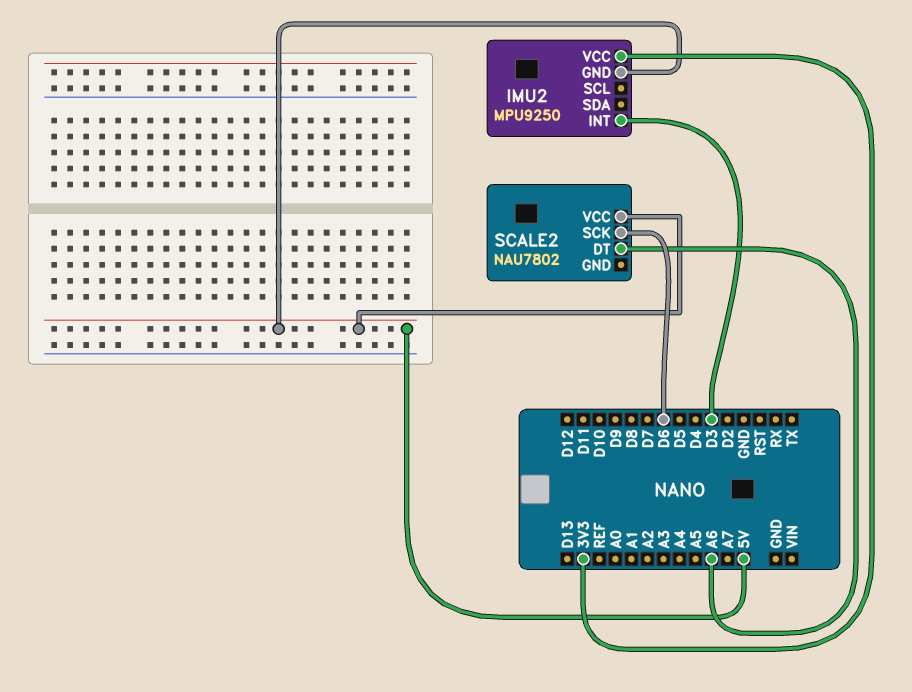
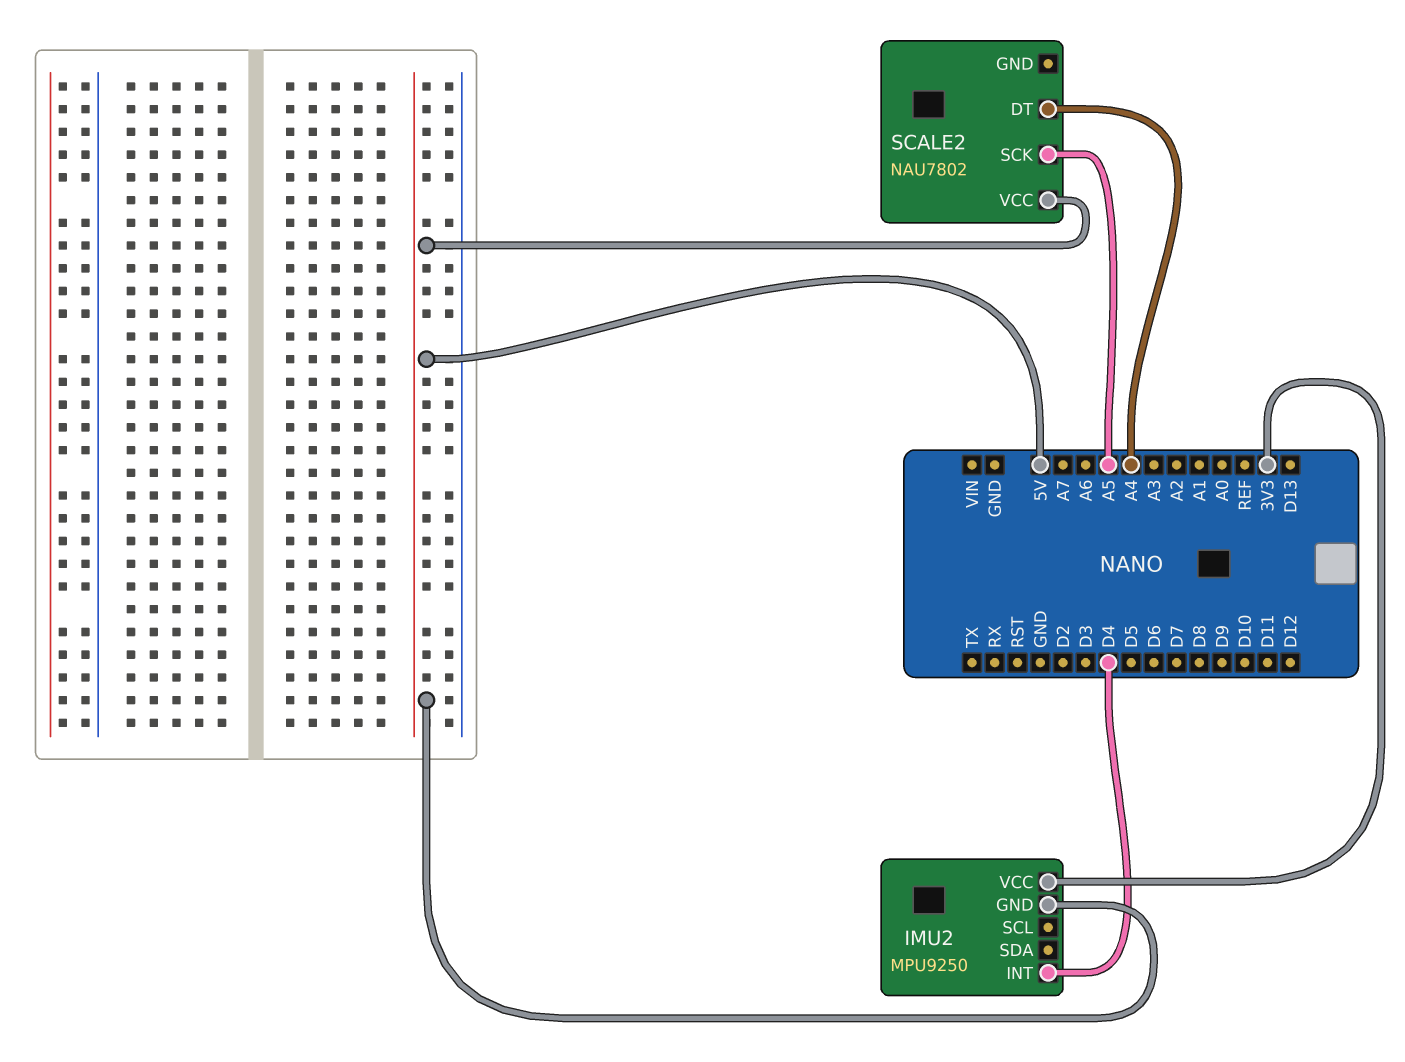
IMU2 pin INT: D3 -> D4
SCALE2 pin DT: A6 -> A4
SCALE2 pin SCK: D6 -> A5

